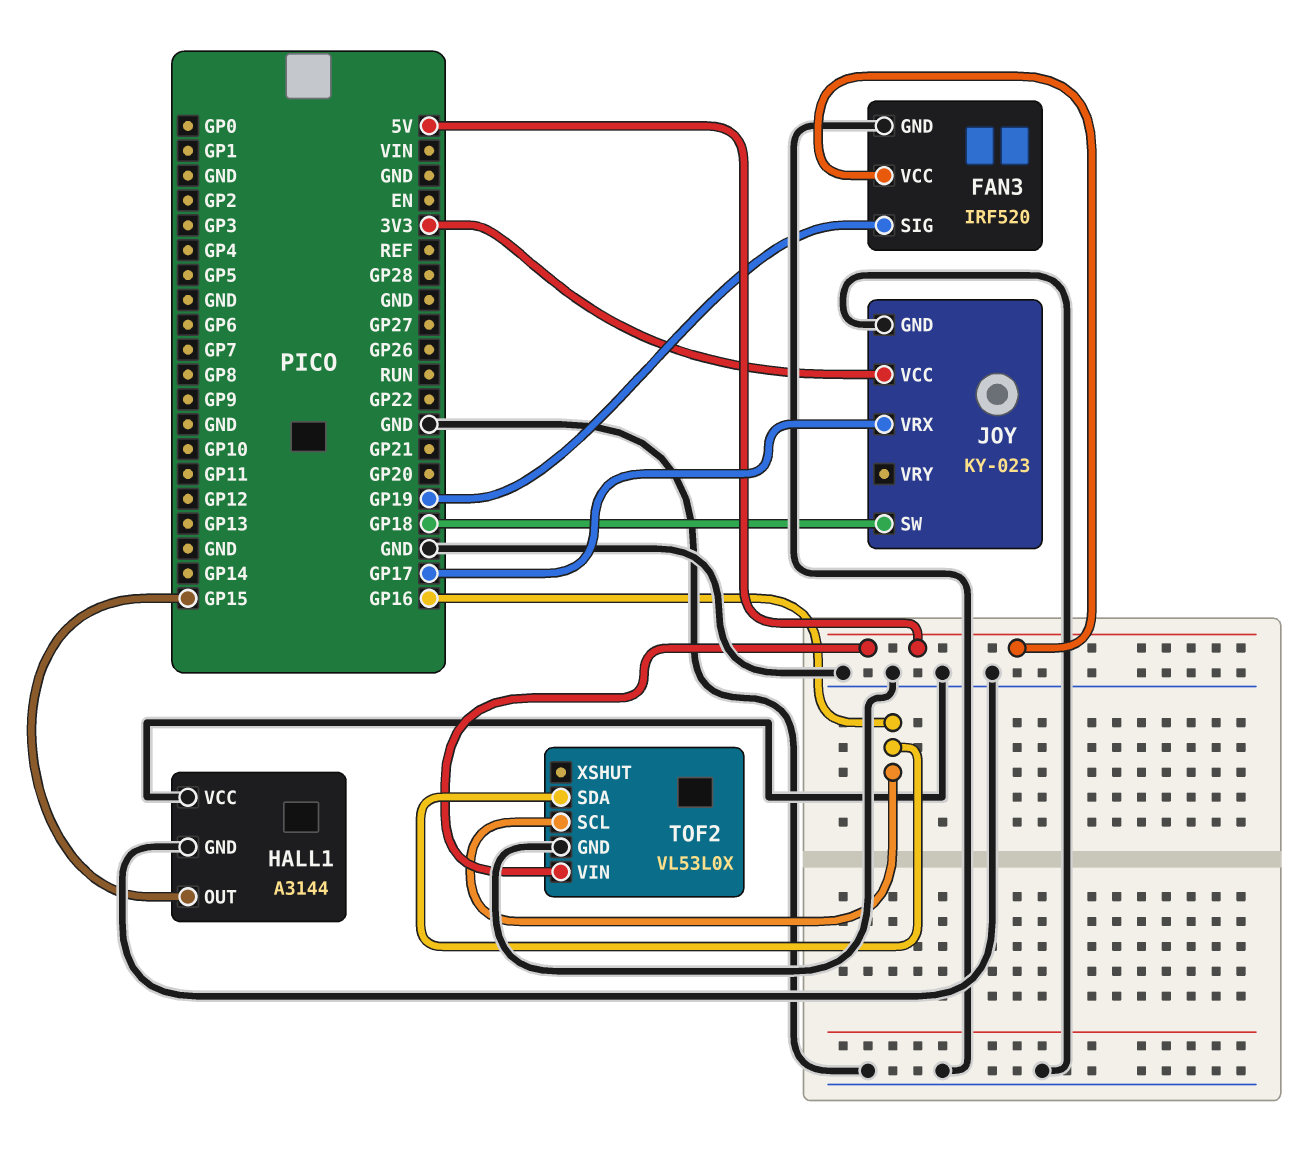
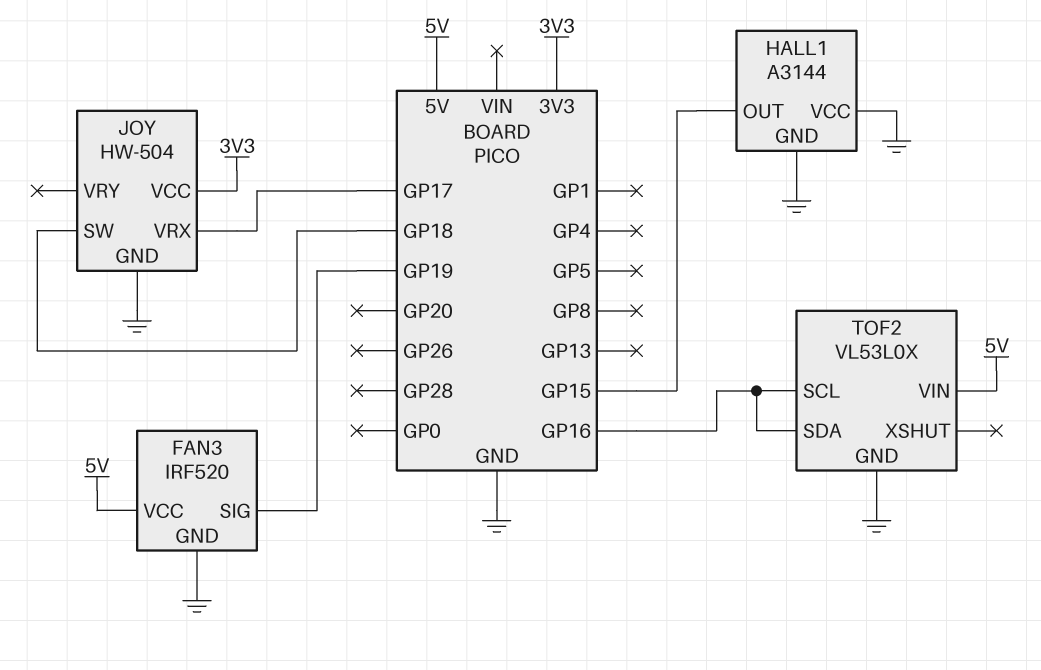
JOY: KY-023 -> HW-504

